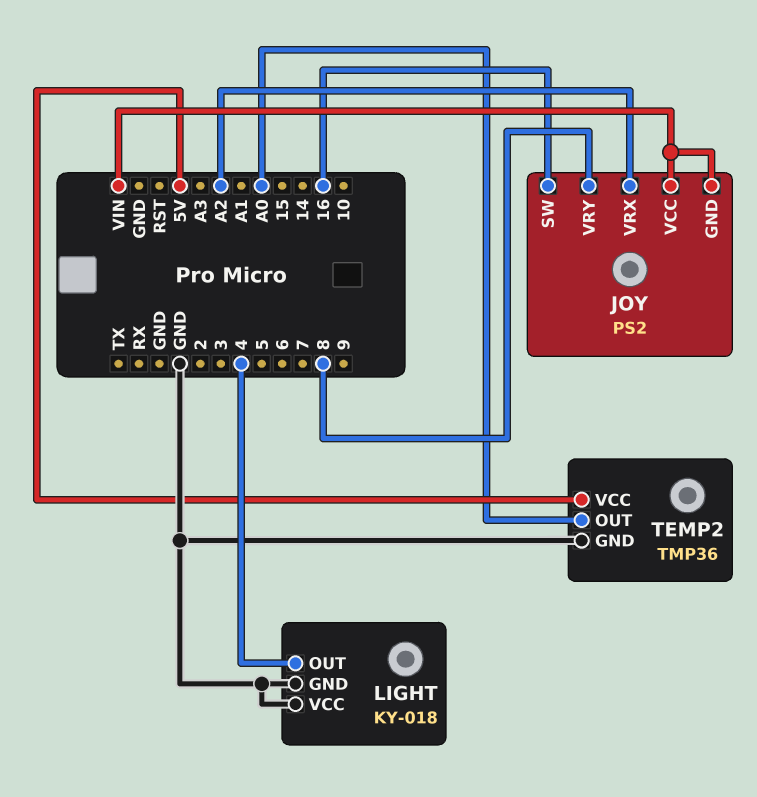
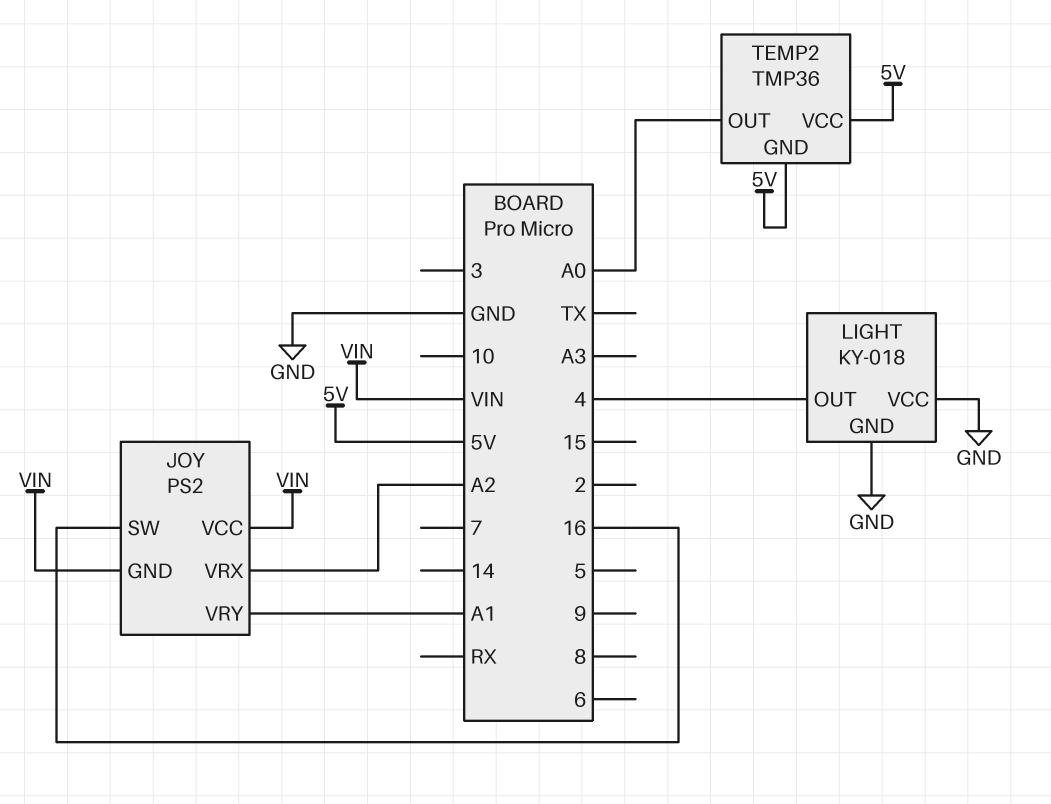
JOY pin VRY: 8 -> A1
TEMP2 pin GND: GND -> 5V

